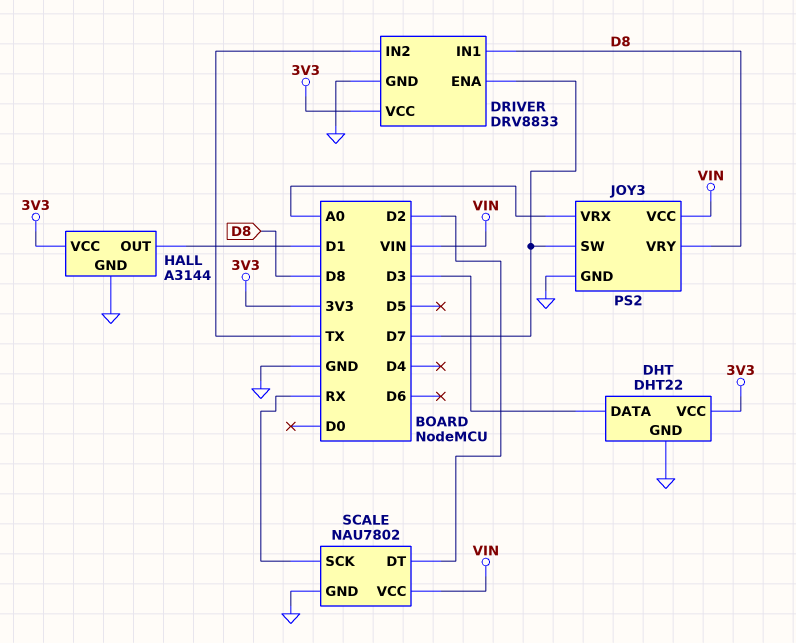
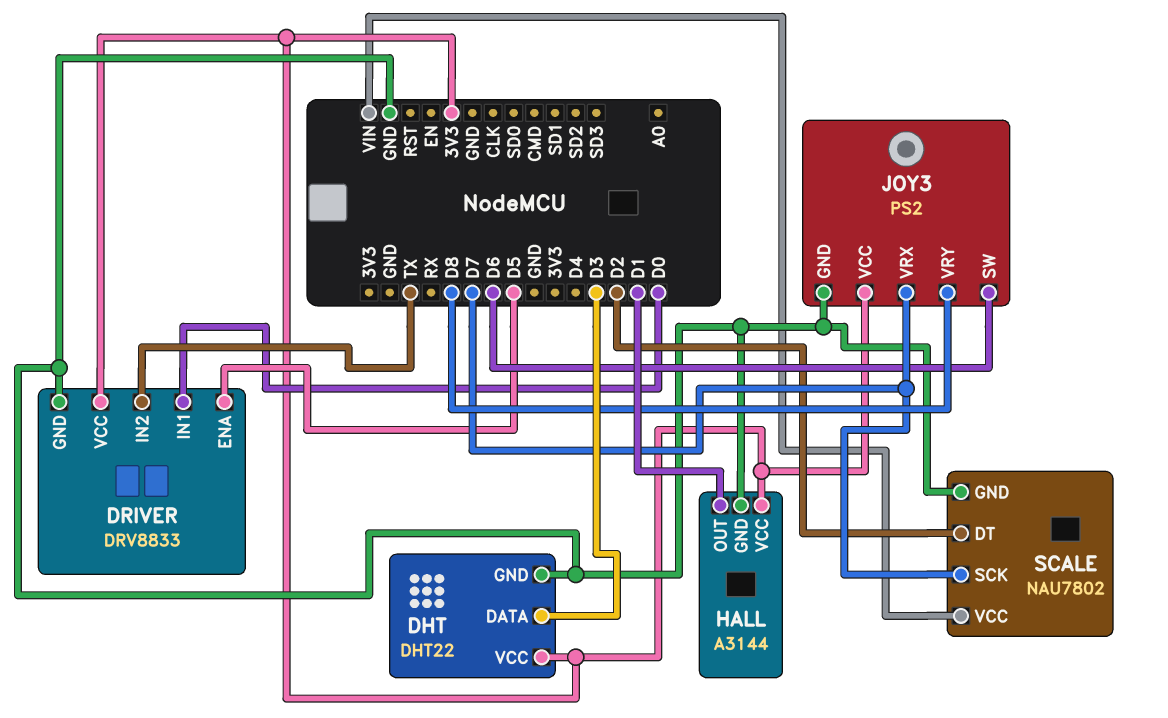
DRIVER pin ENA: D7 -> D5
DRIVER pin IN1: D8 -> D0
JOY3 pin SW: D7 -> D6
JOY3 pin VCC: VIN -> 3V3
JOY3 pin VRX: A0 -> D7
SCALE pin SCK: RX -> D7

